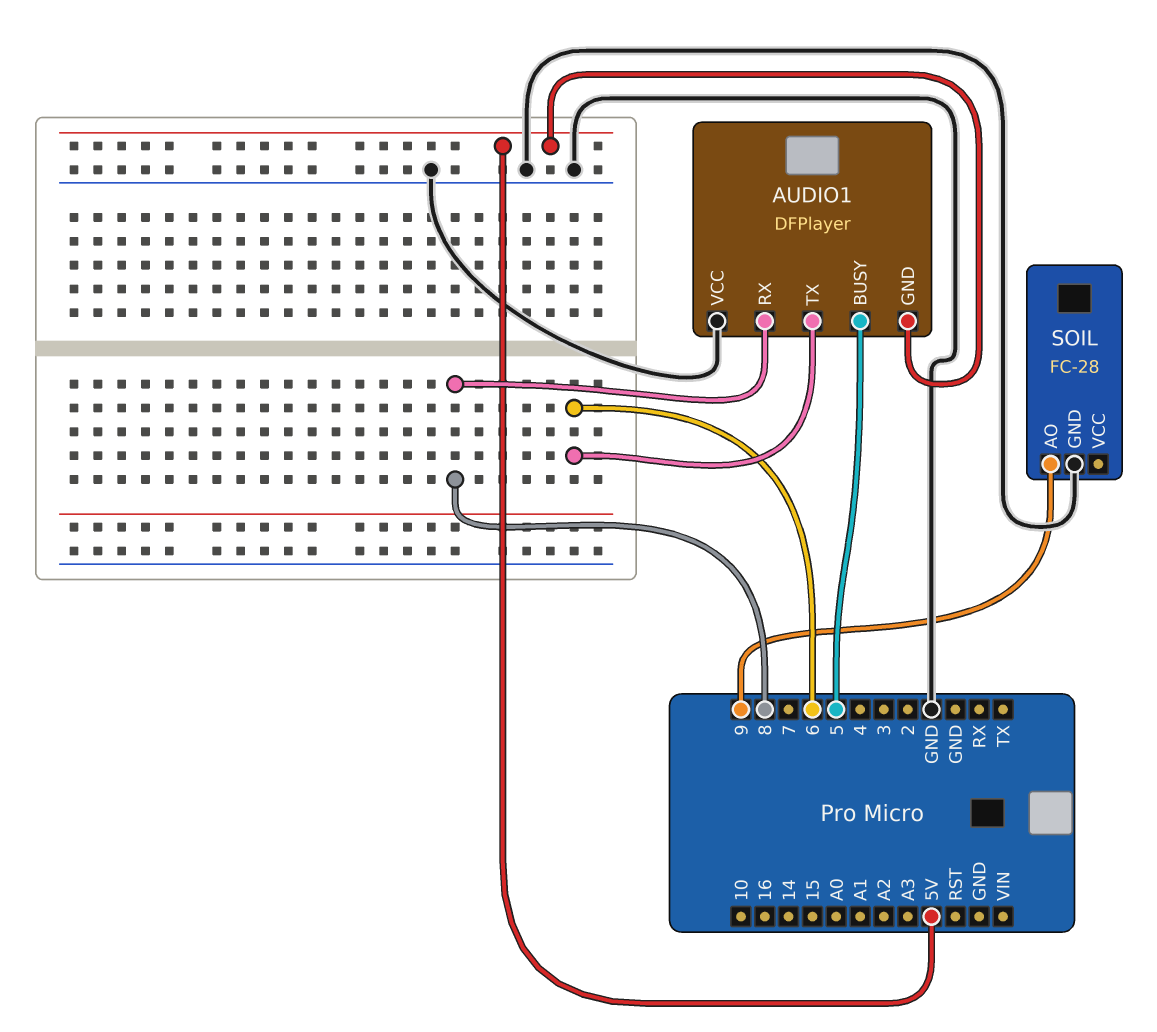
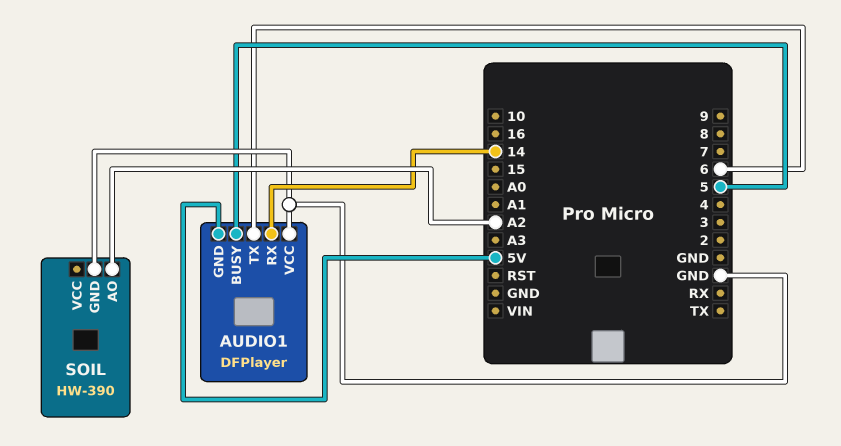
AUDIO1 pin RX: 8 -> 14
SOIL: FC-28 -> HW-390
SOIL pin AO: 9 -> A2

